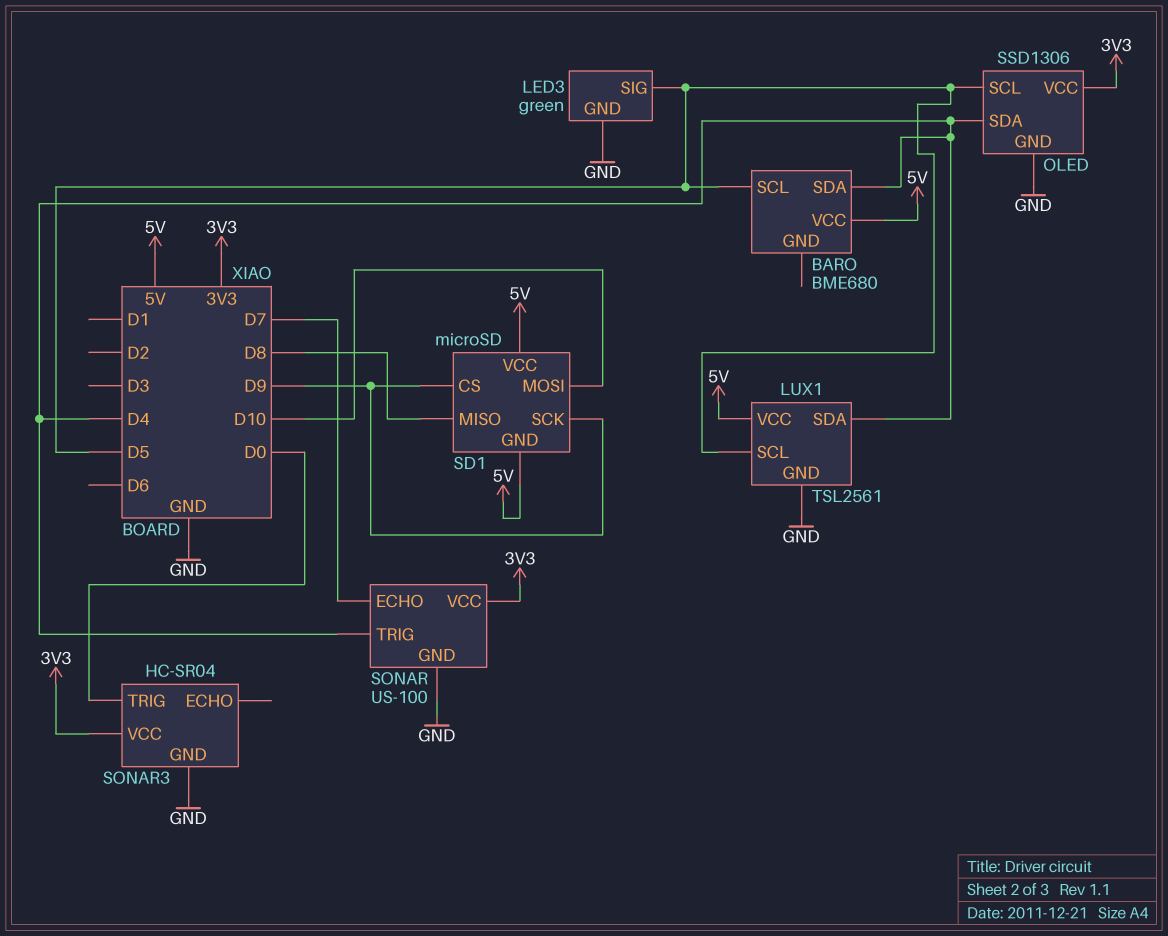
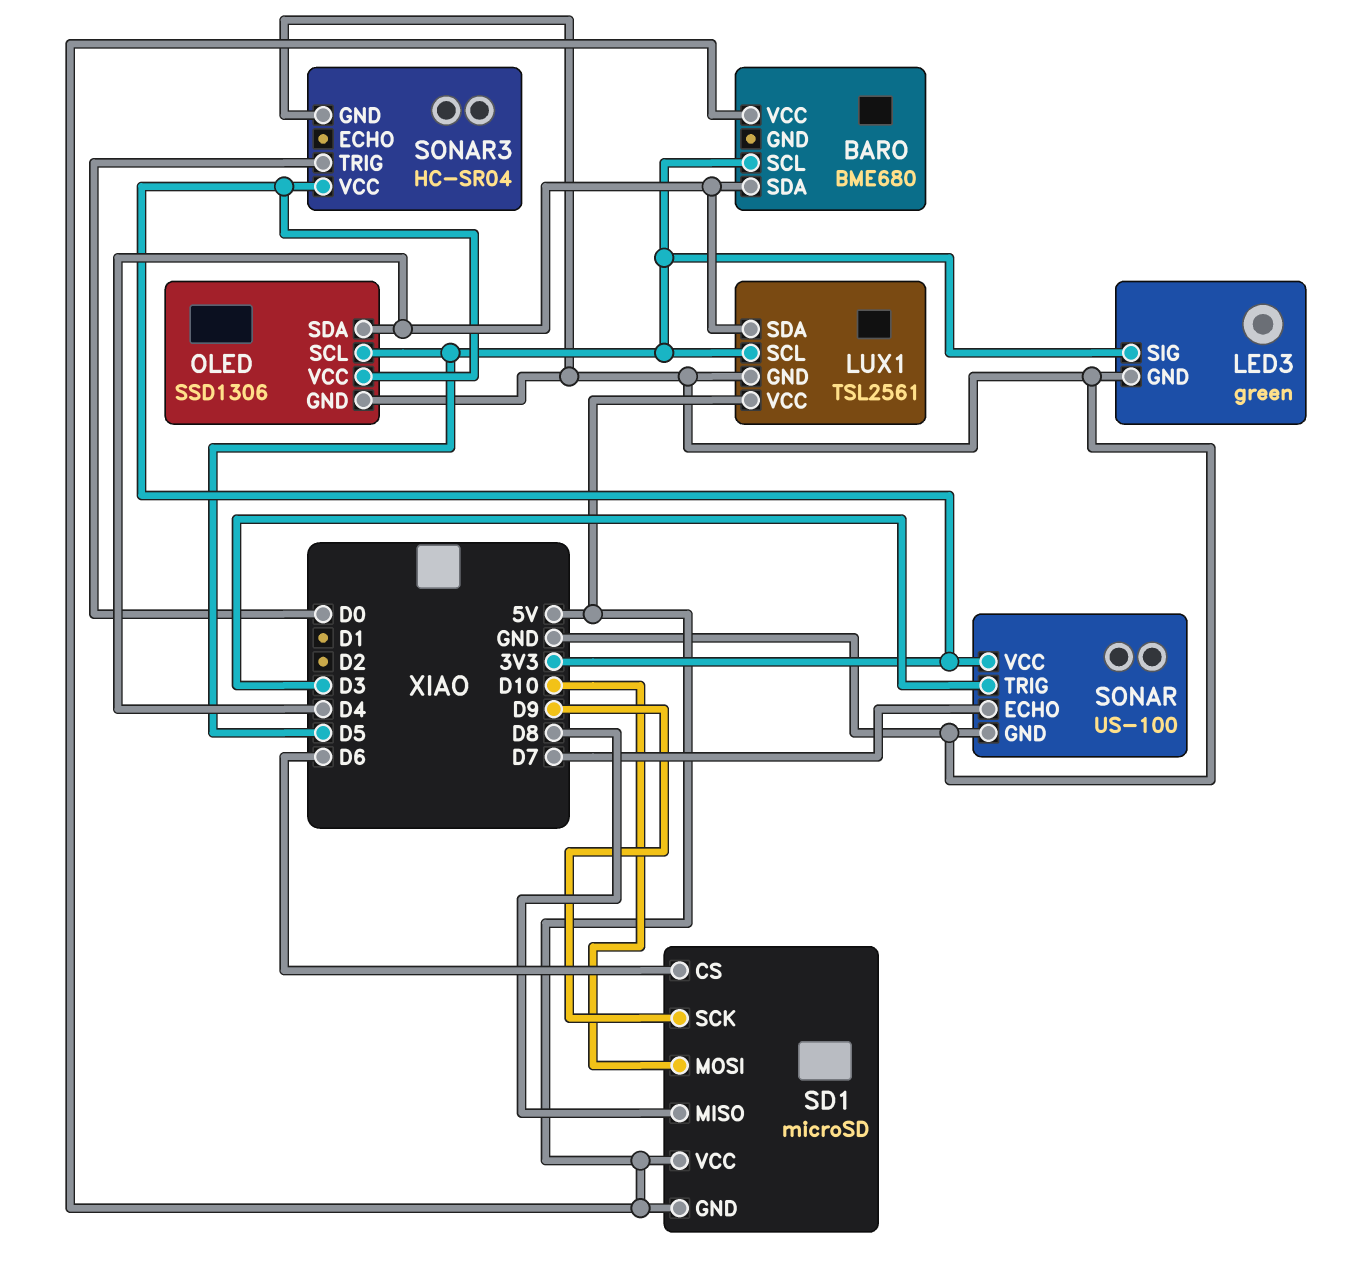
SD1 pin CS: D9 -> D6
SONAR pin TRIG: D4 -> D3

